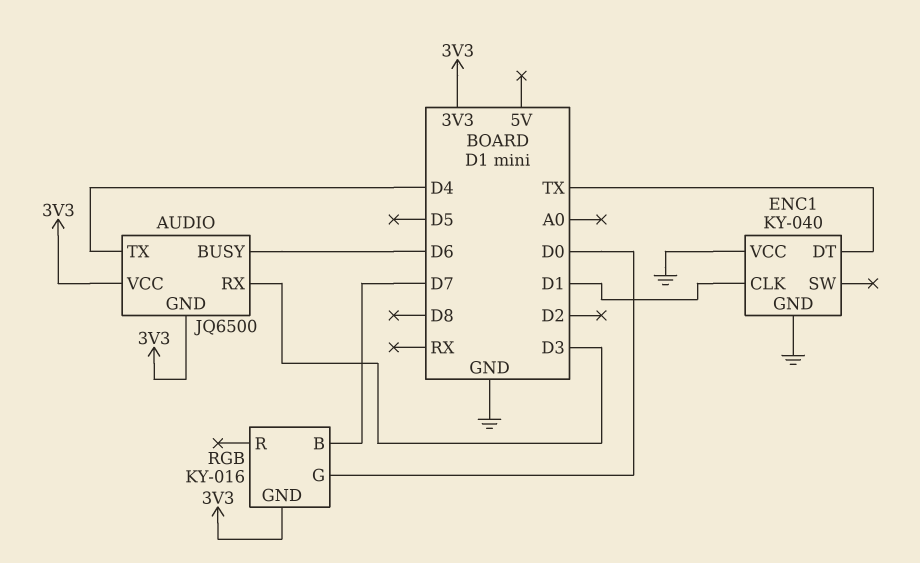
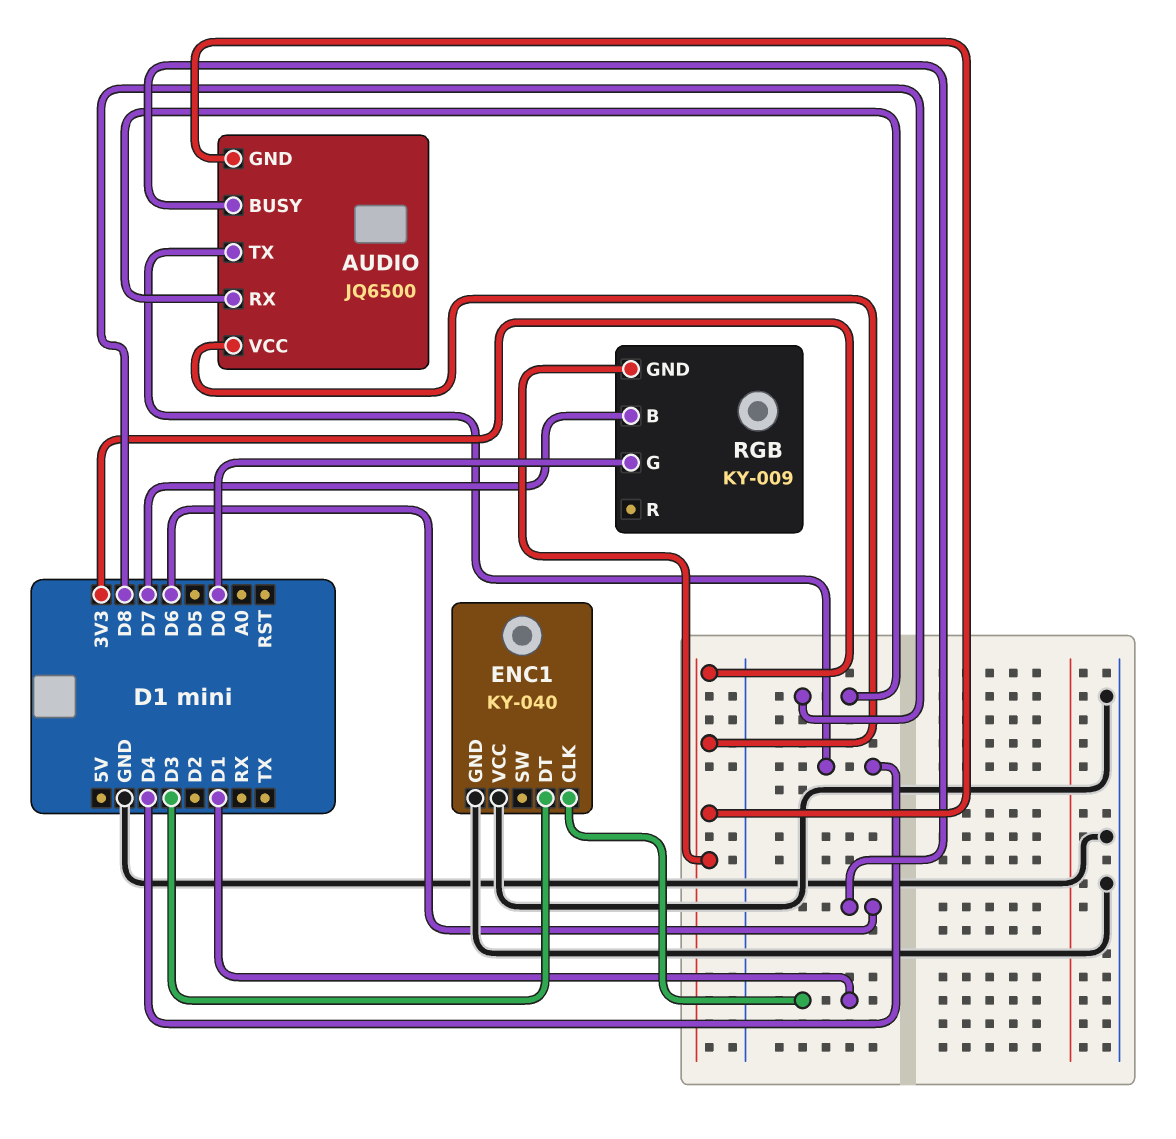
AUDIO pin RX: D3 -> D8
ENC1 pin DT: TX -> D3
RGB: KY-016 -> KY-009

